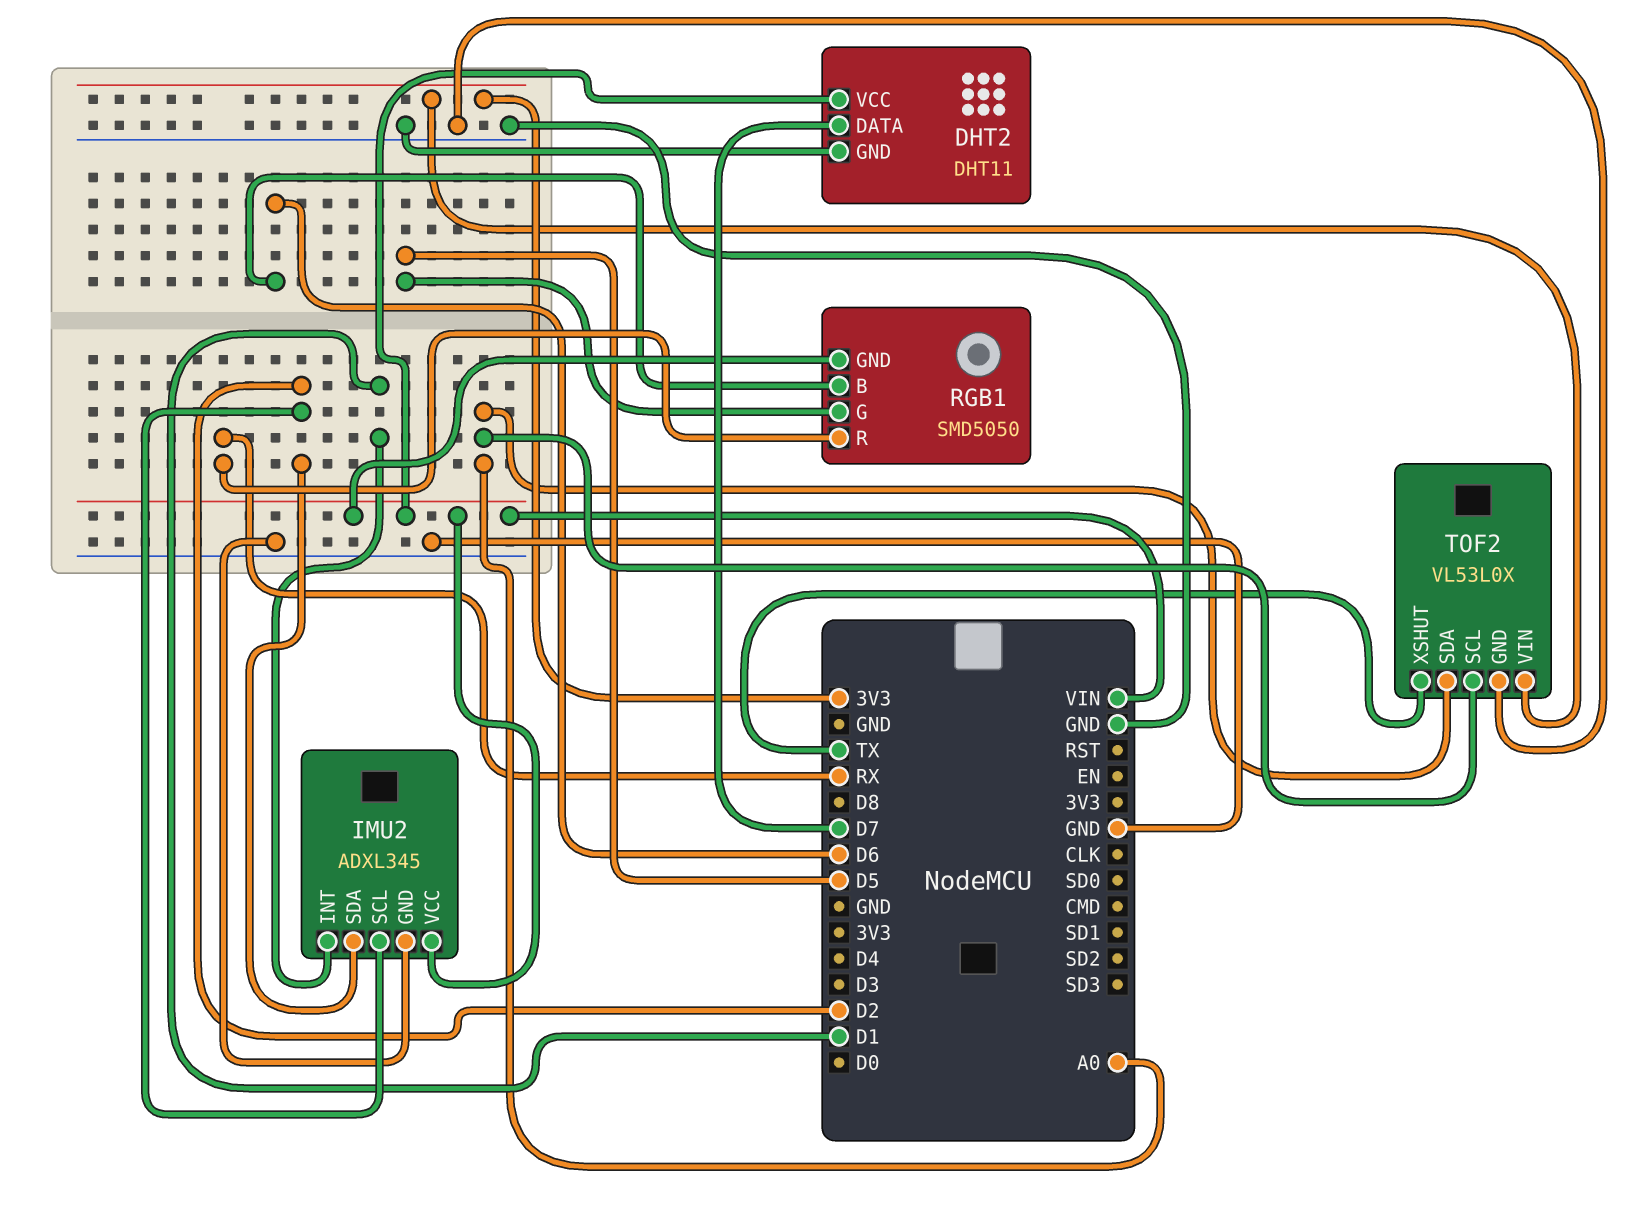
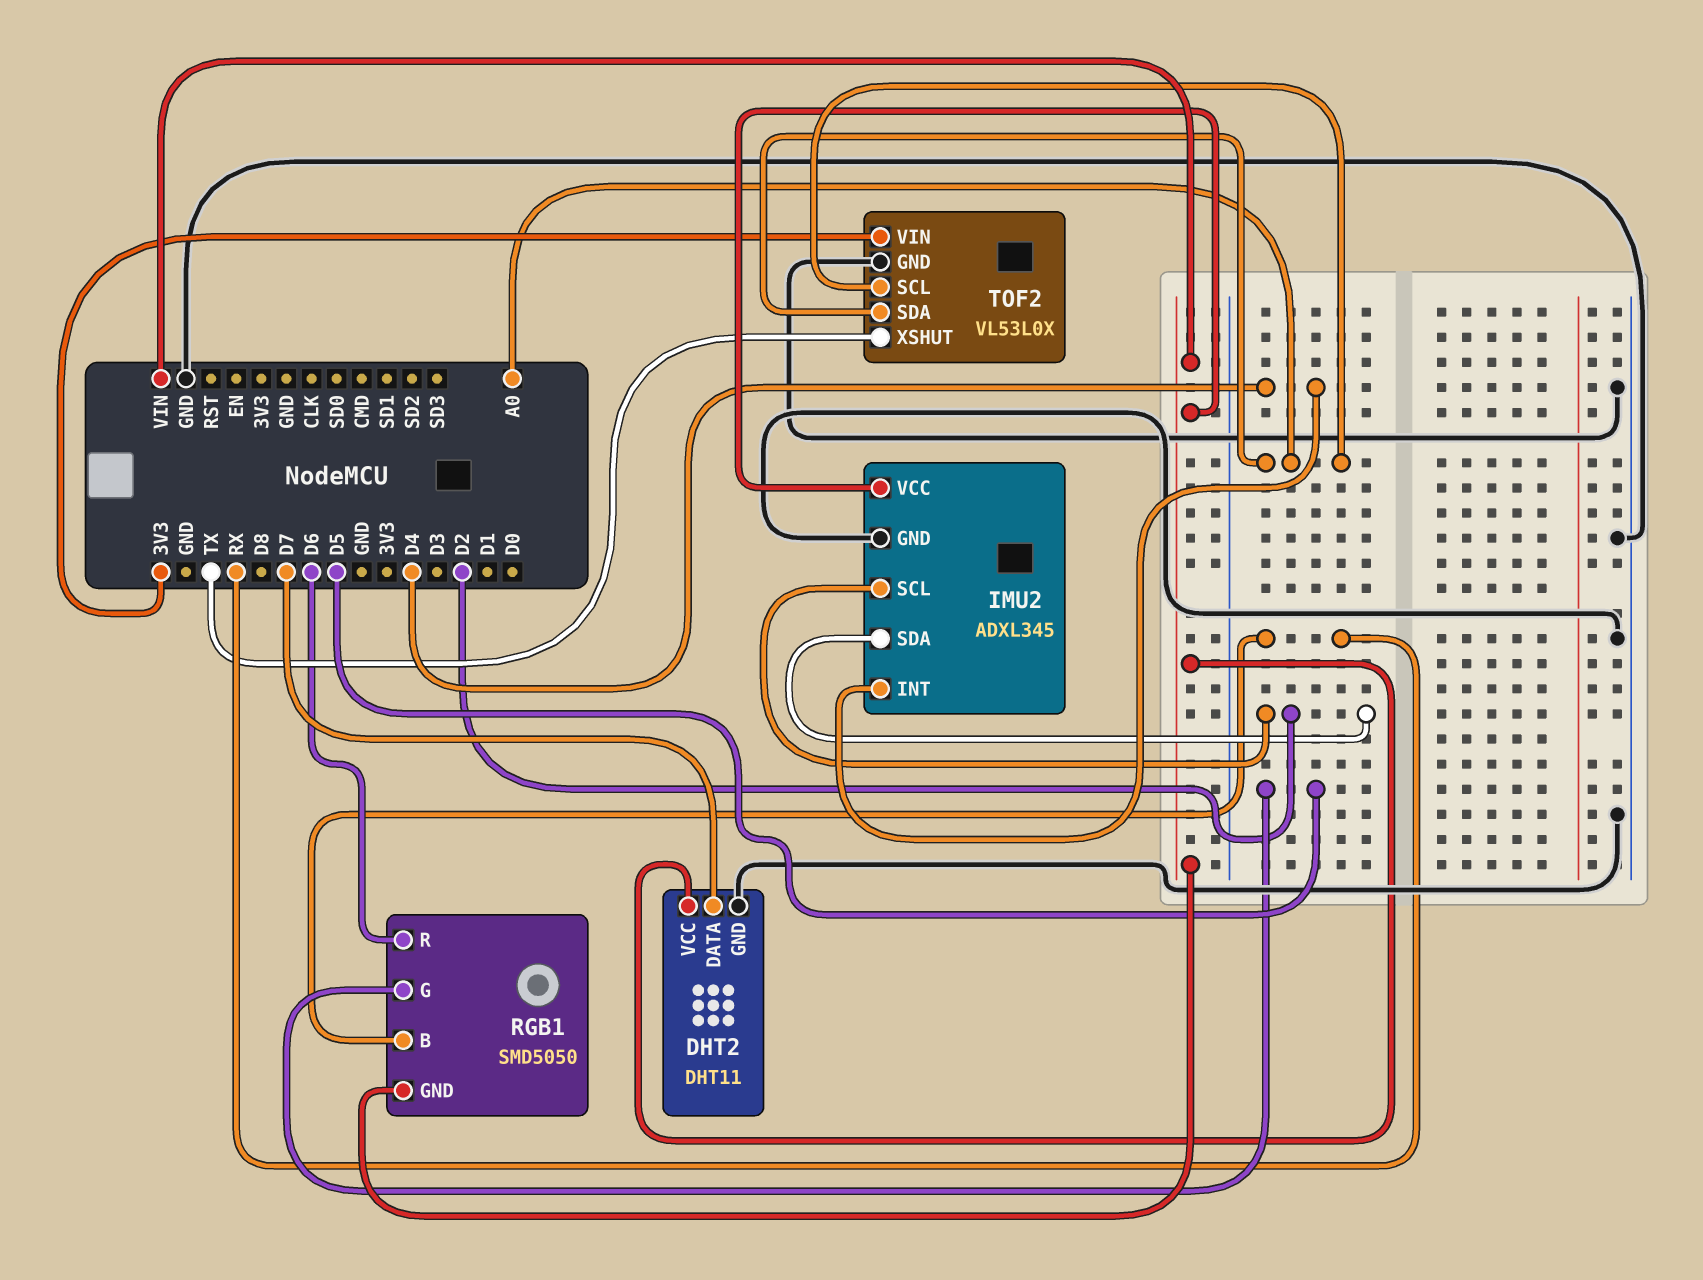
IMU2 pin INT: D1 -> D4
RGB1 pin B: D6 -> RX
RGB1 pin R: RX -> D6

